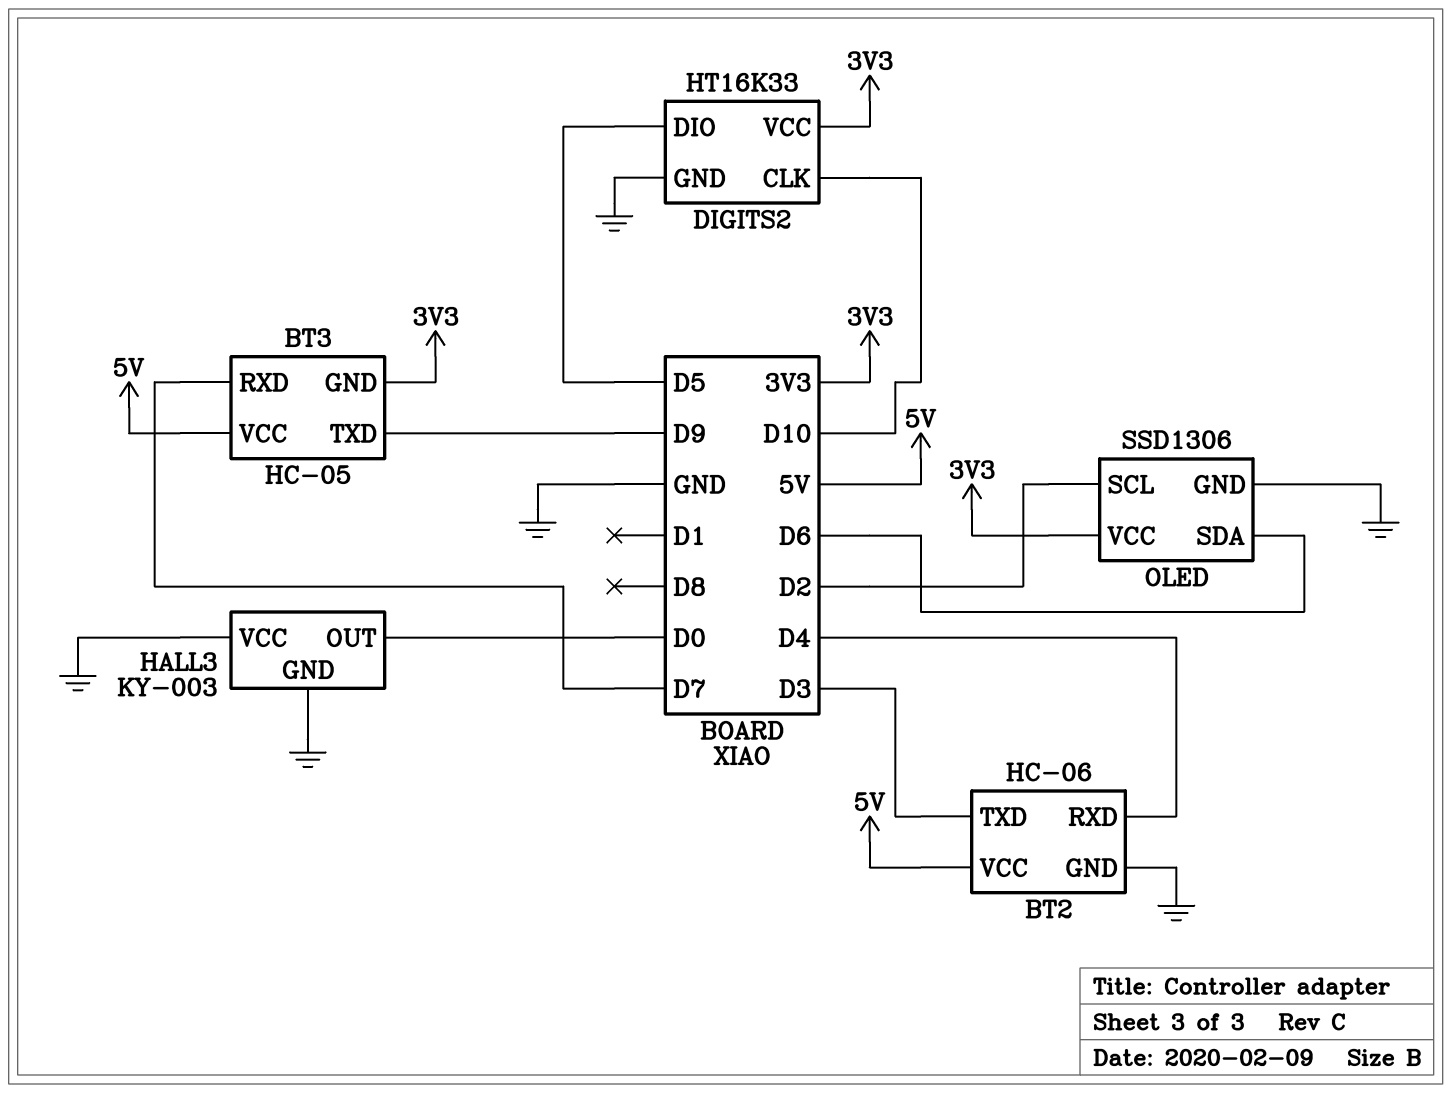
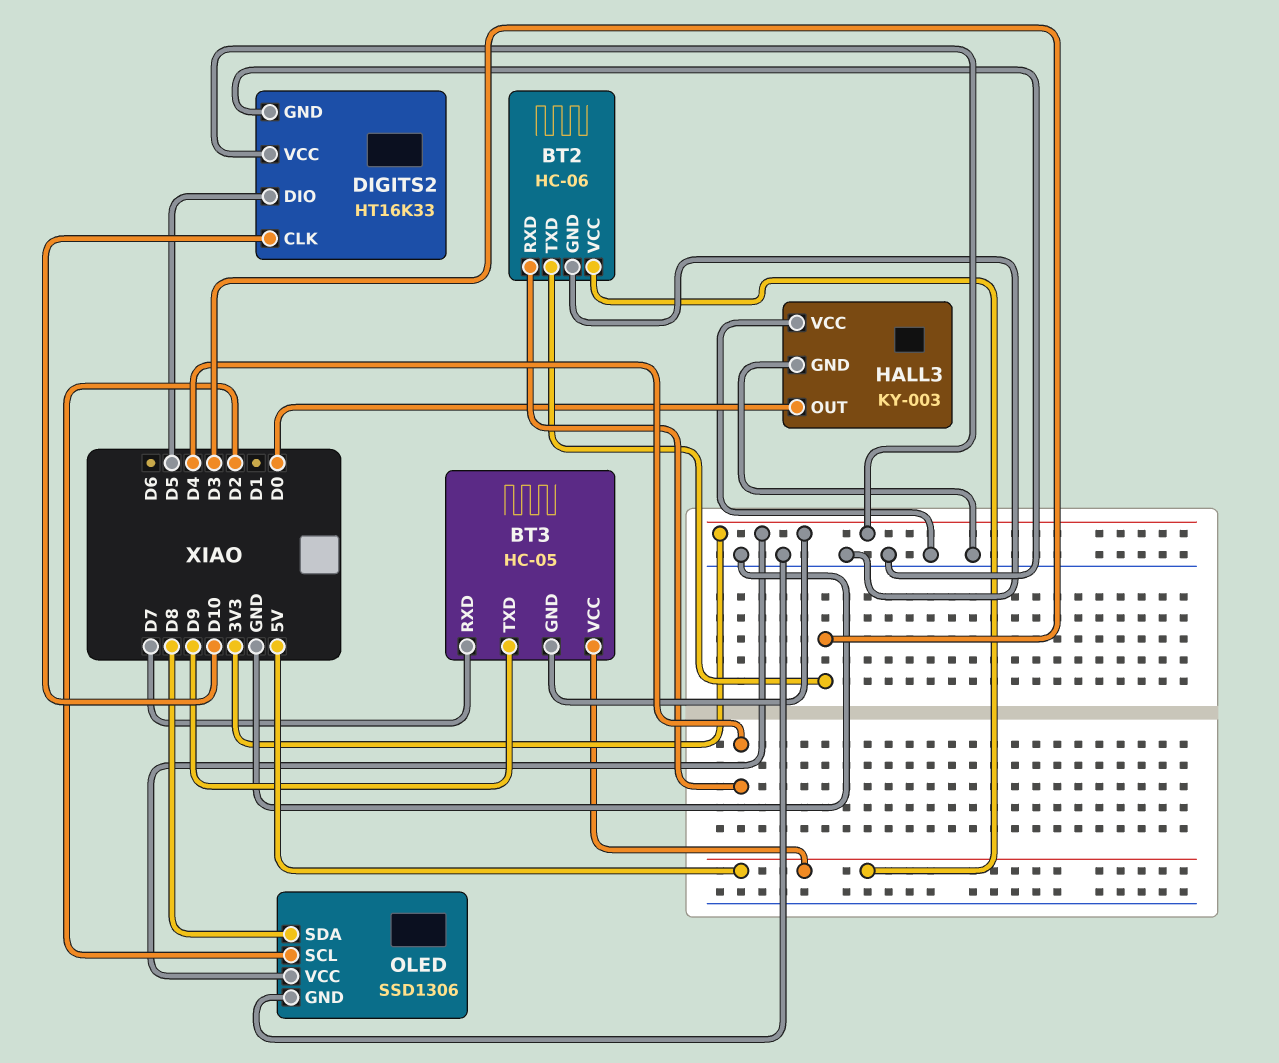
OLED pin SDA: D6 -> D8

